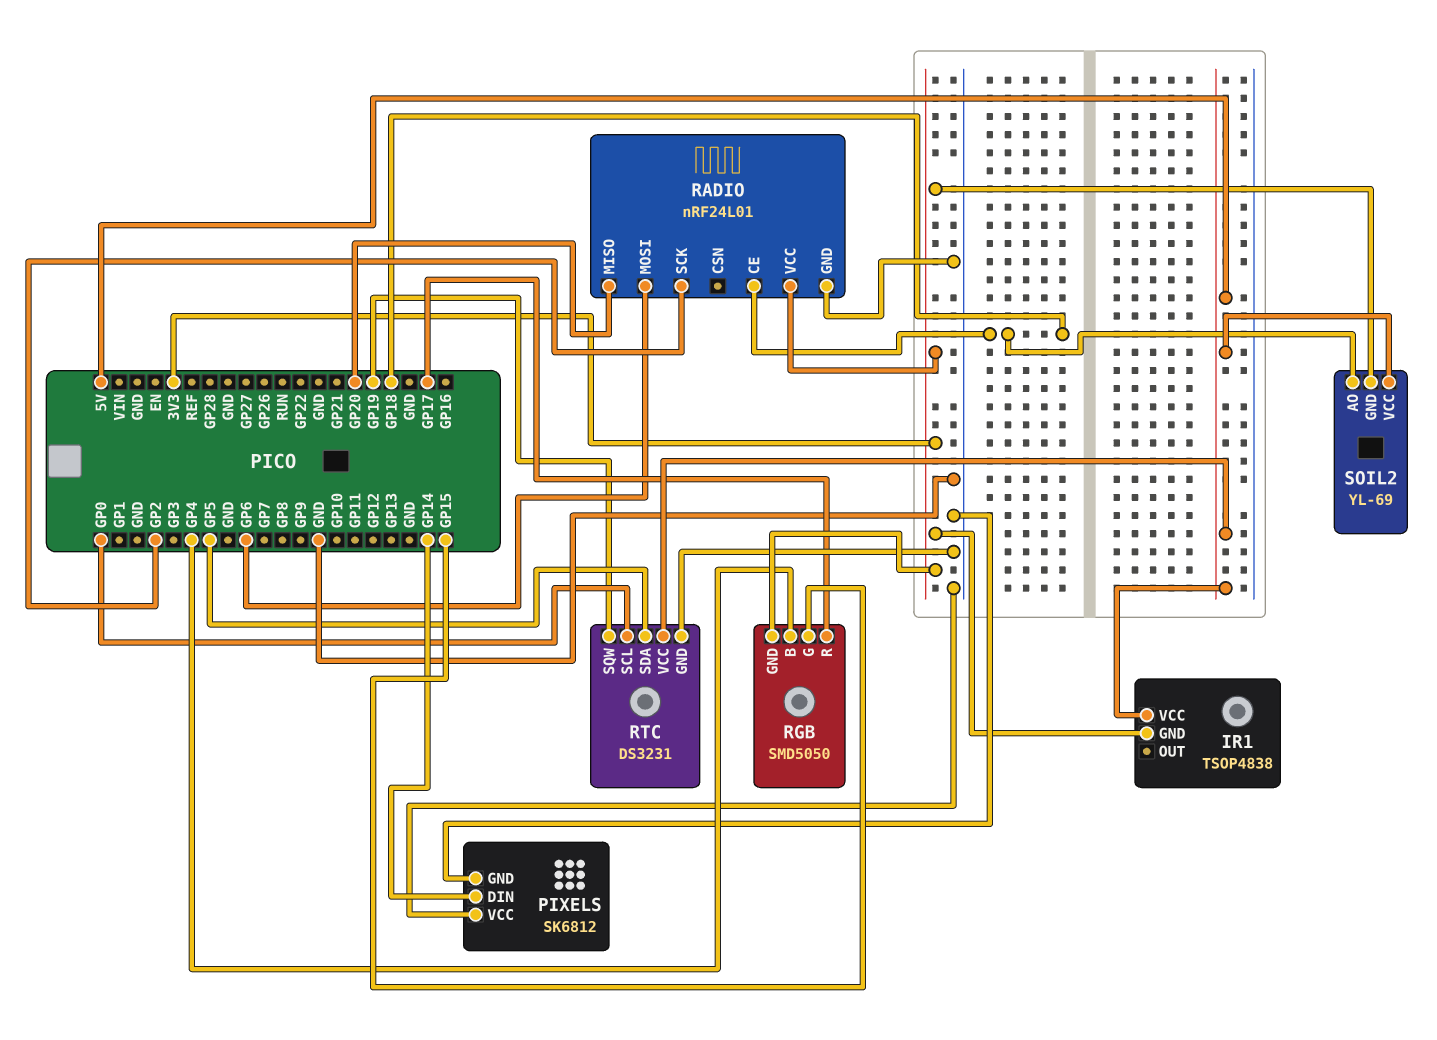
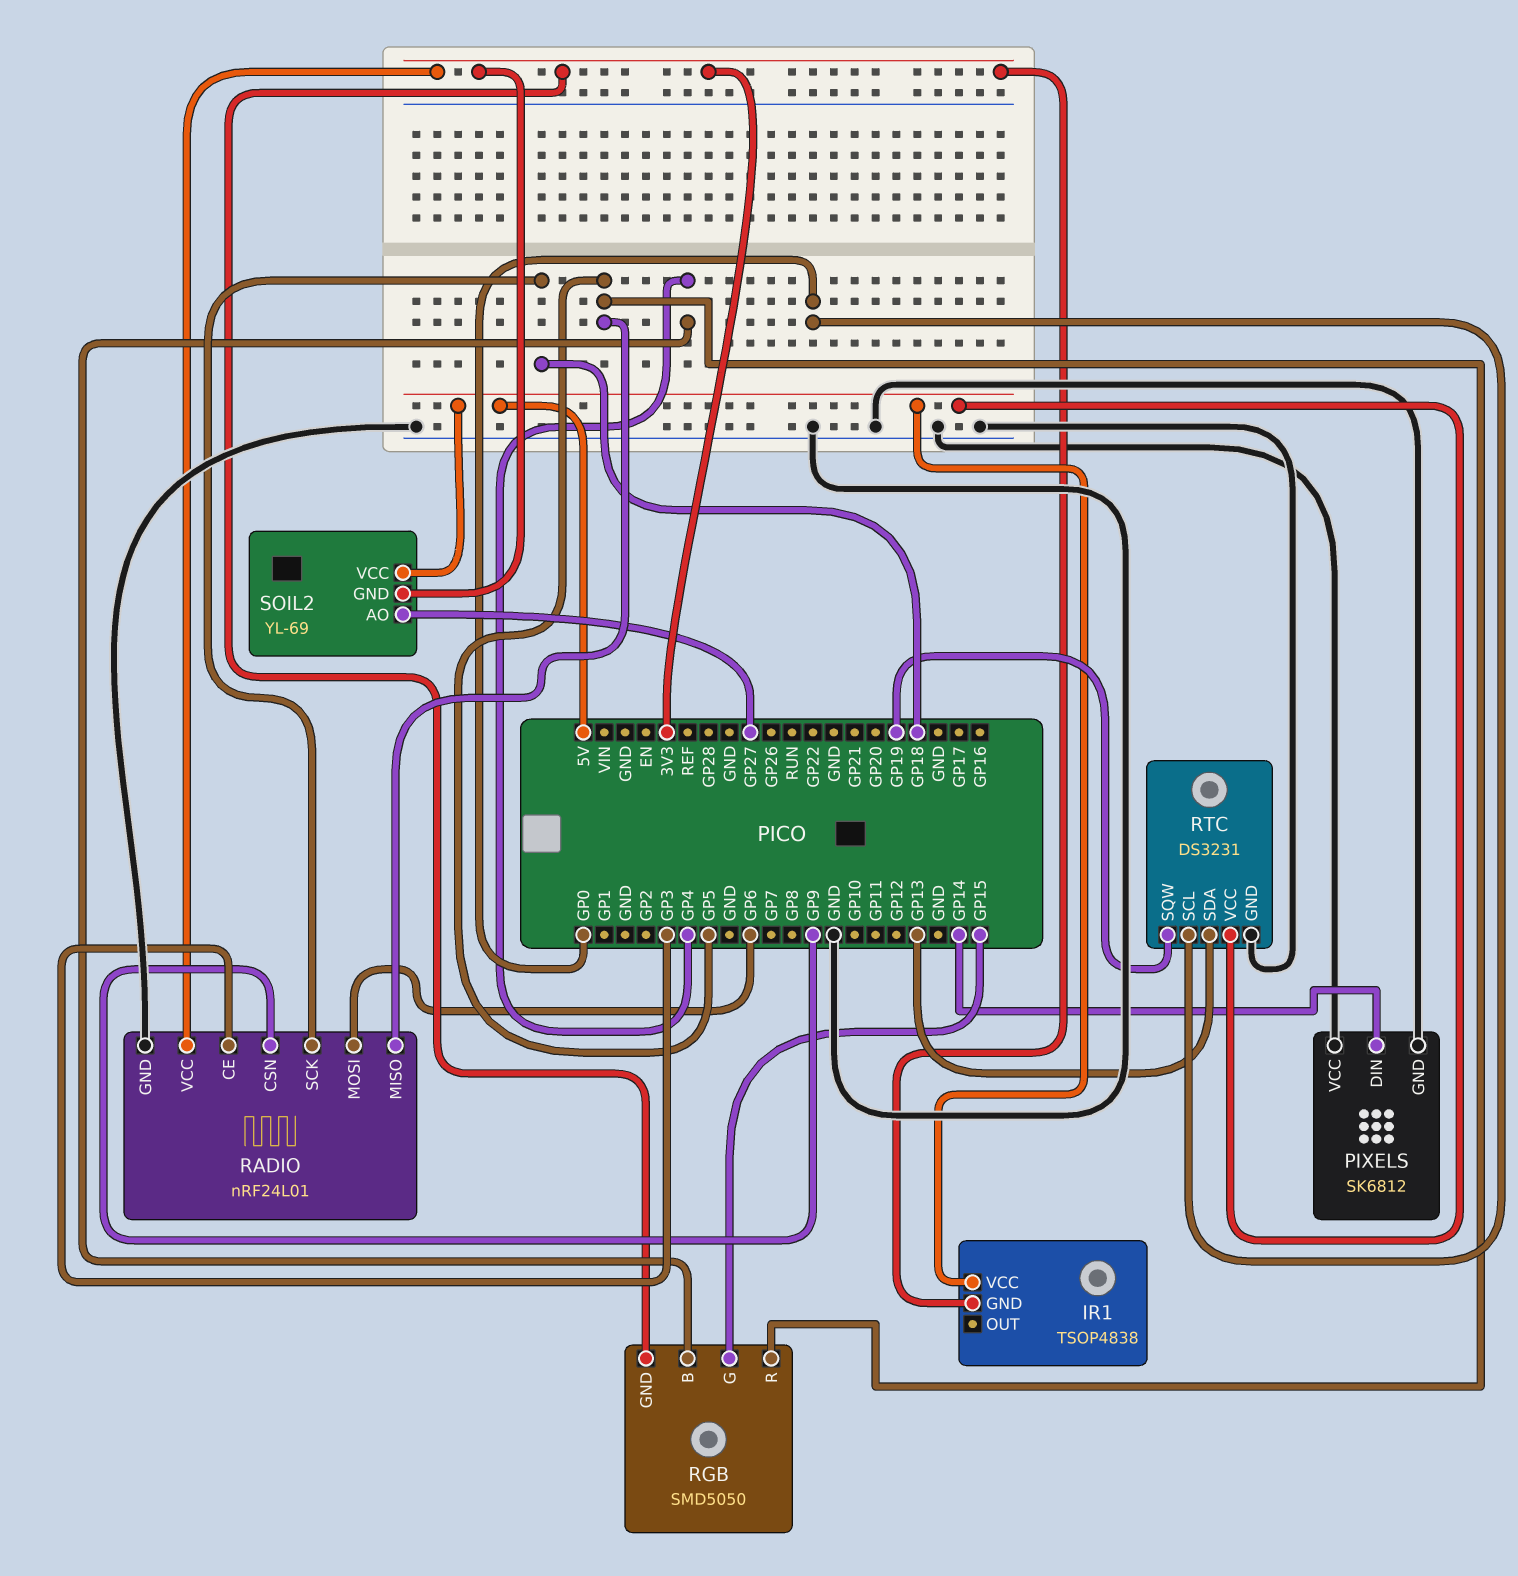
RADIO pin CE: GP18 -> GP3
RADIO pin CSN: none -> GP9
RADIO pin MISO: GP20 -> GP5
RADIO pin SCK: GP2 -> GP18
RGB pin R: GP17 -> GP5
RTC pin SDA: GP5 -> GP13
SOIL2 pin AO: GP18 -> GP27

